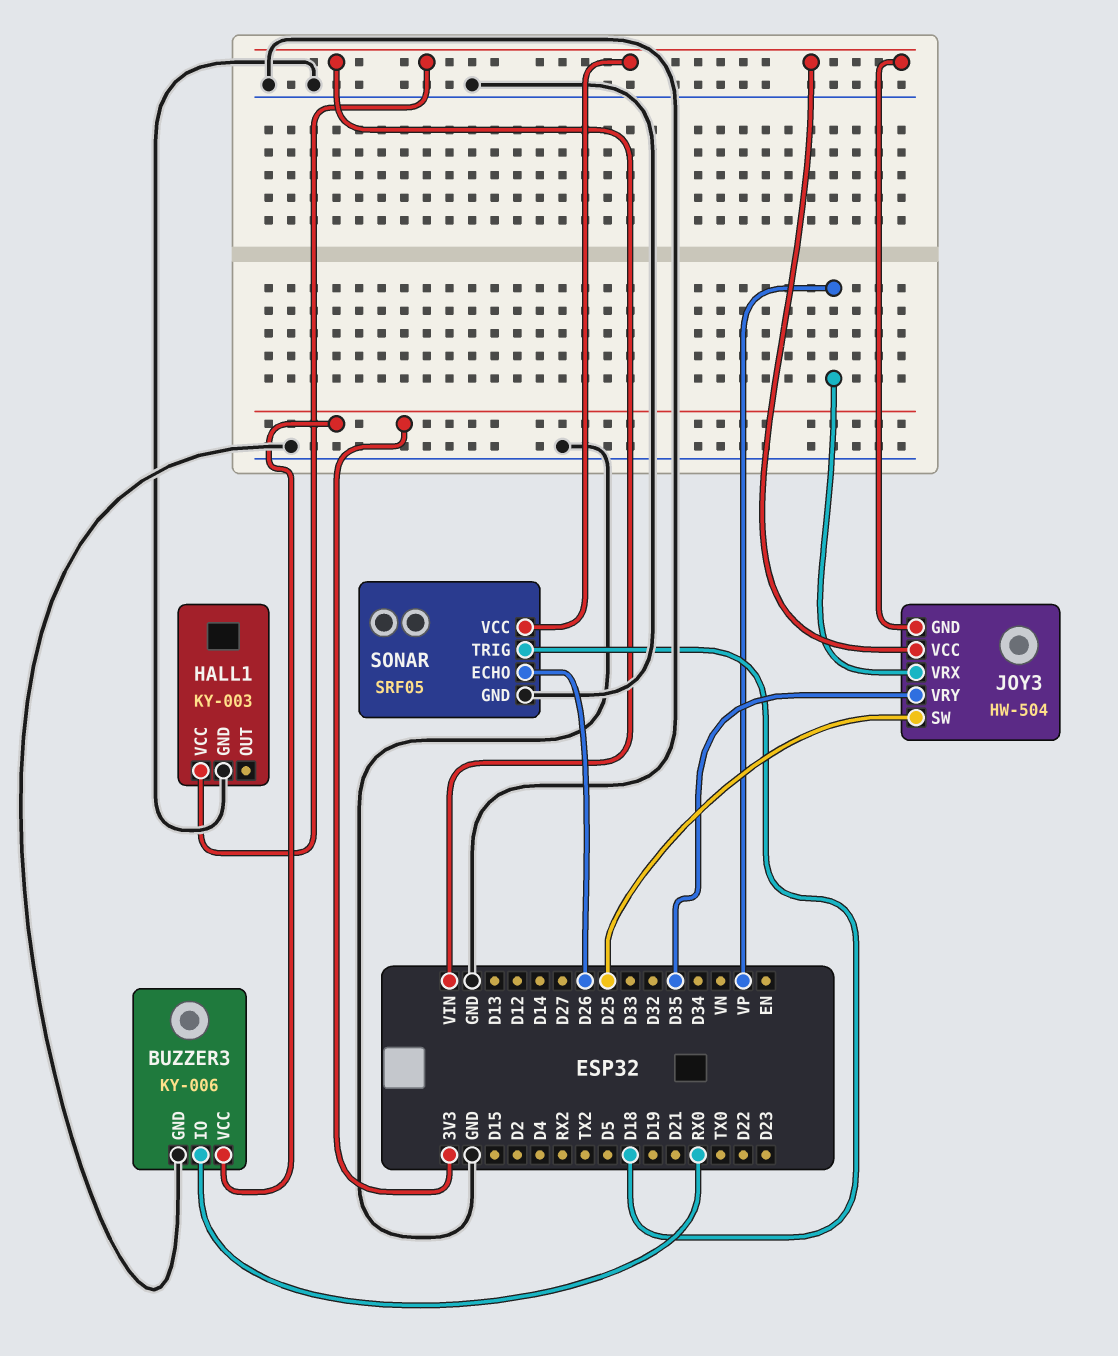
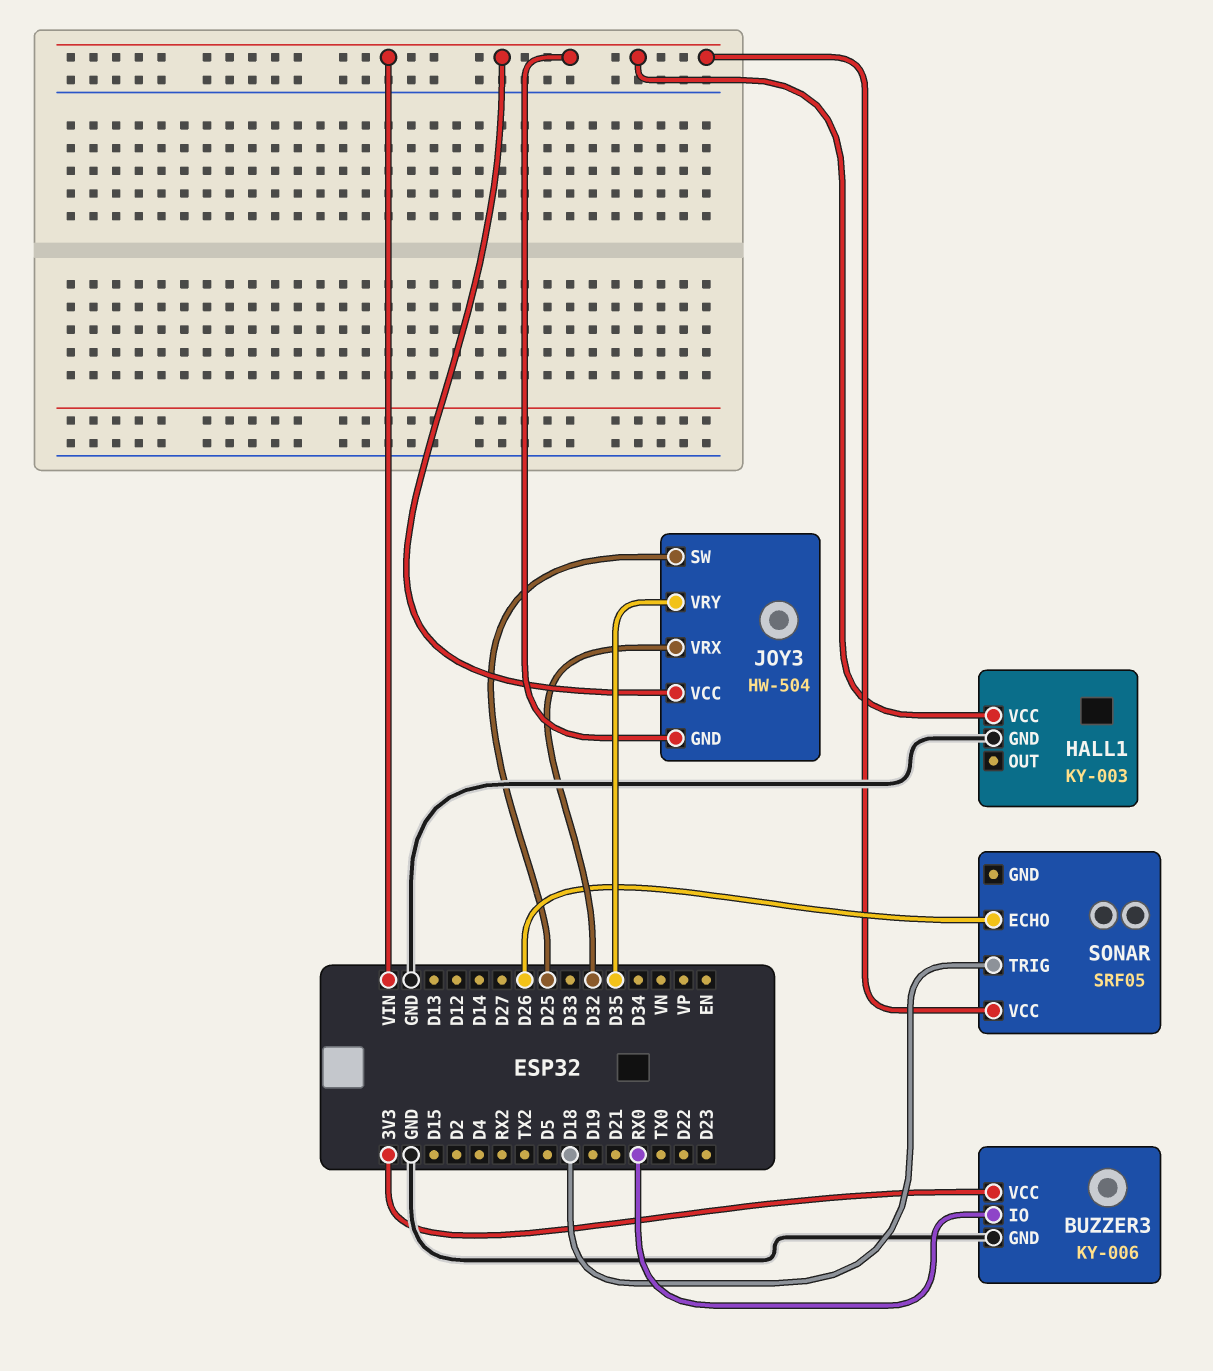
JOY3 pin VRX: VP -> D32
SONAR pin GND: GND -> none

